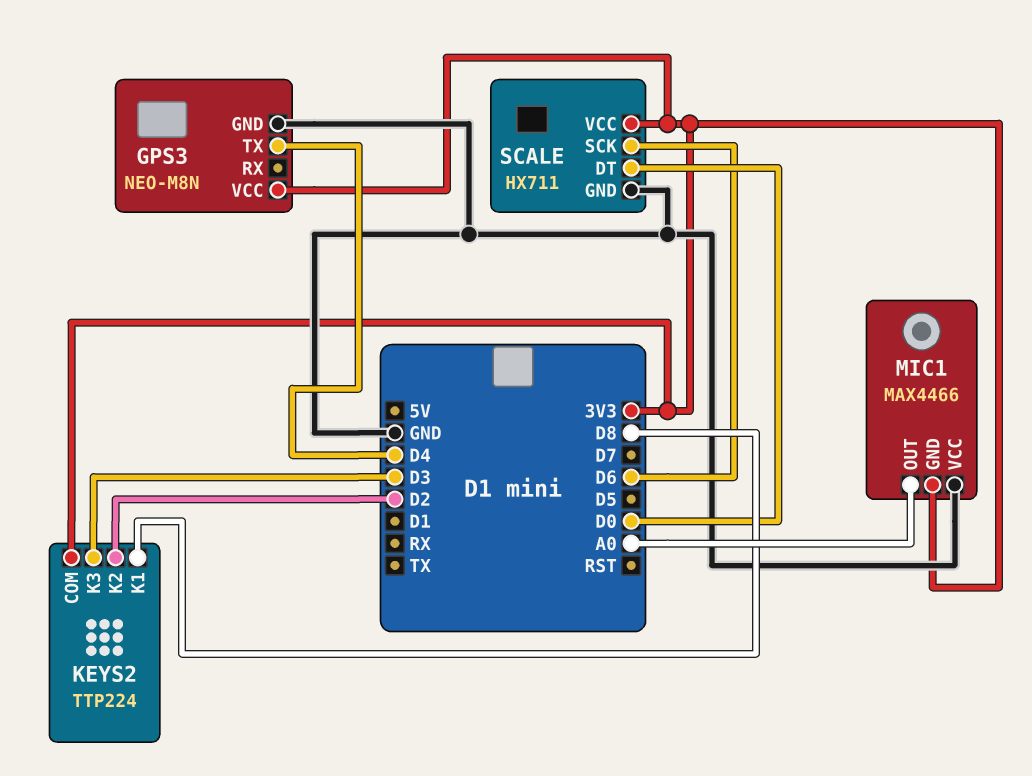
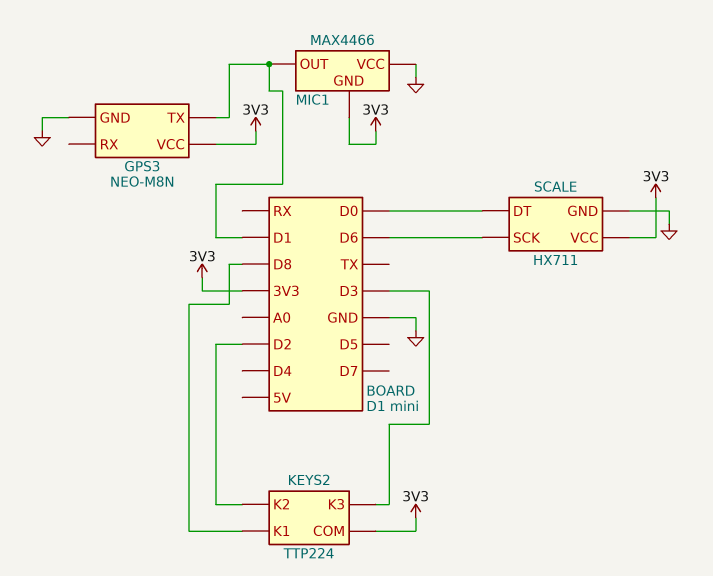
GPS3 pin TX: D4 -> D1
MIC1 pin OUT: A0 -> D1

